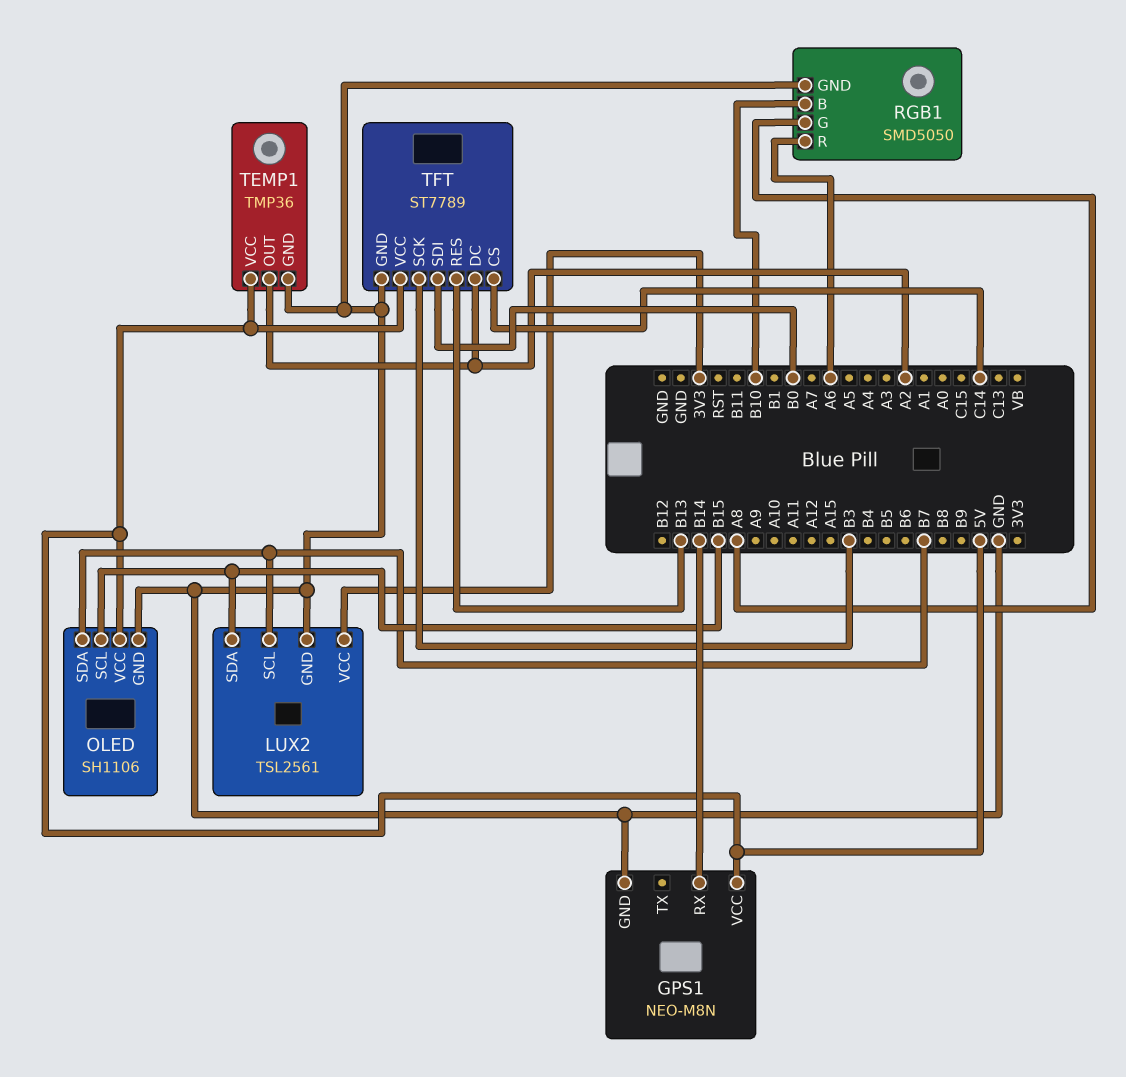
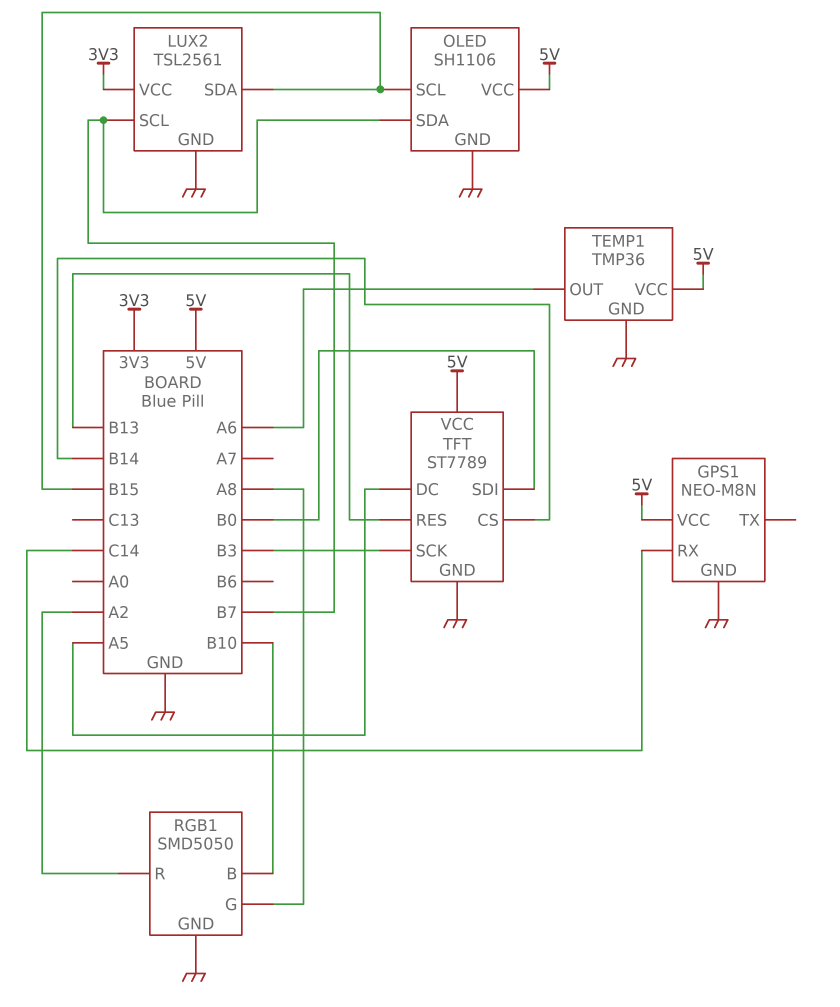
GPS1 pin RX: B14 -> C14
RGB1 pin R: A6 -> A2
TEMP1 pin OUT: A2 -> A6
TFT pin CS: C14 -> B14
TFT pin DC: A2 -> A5

